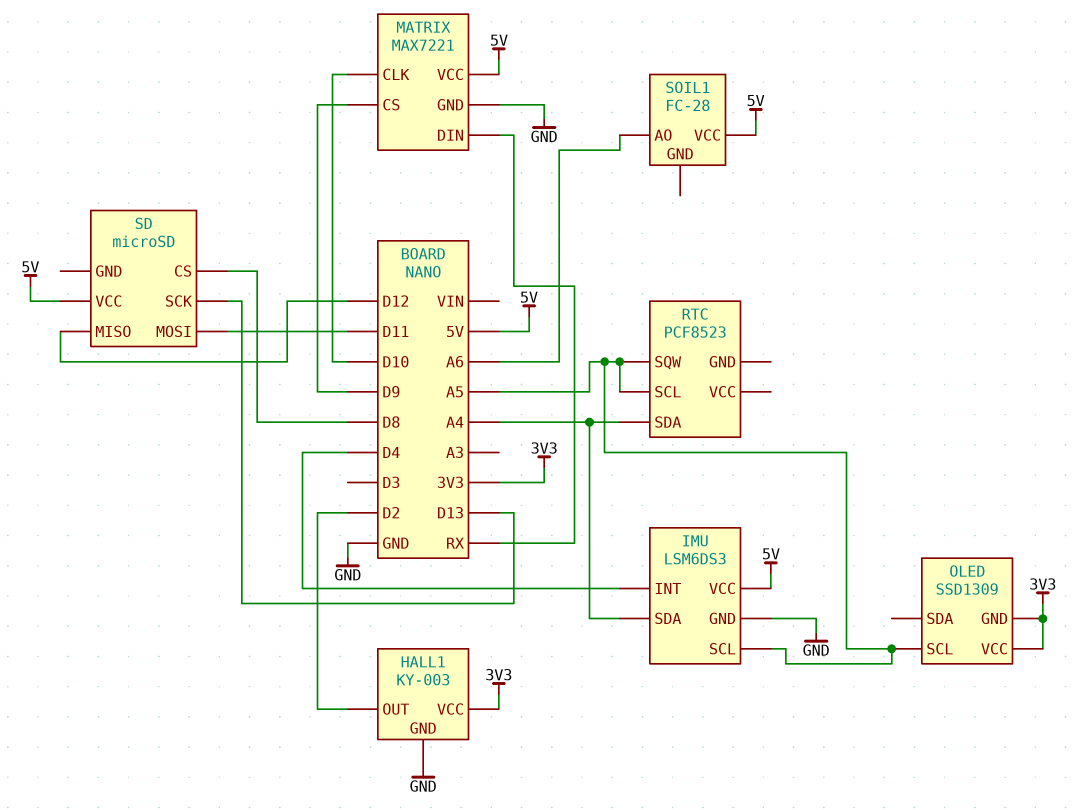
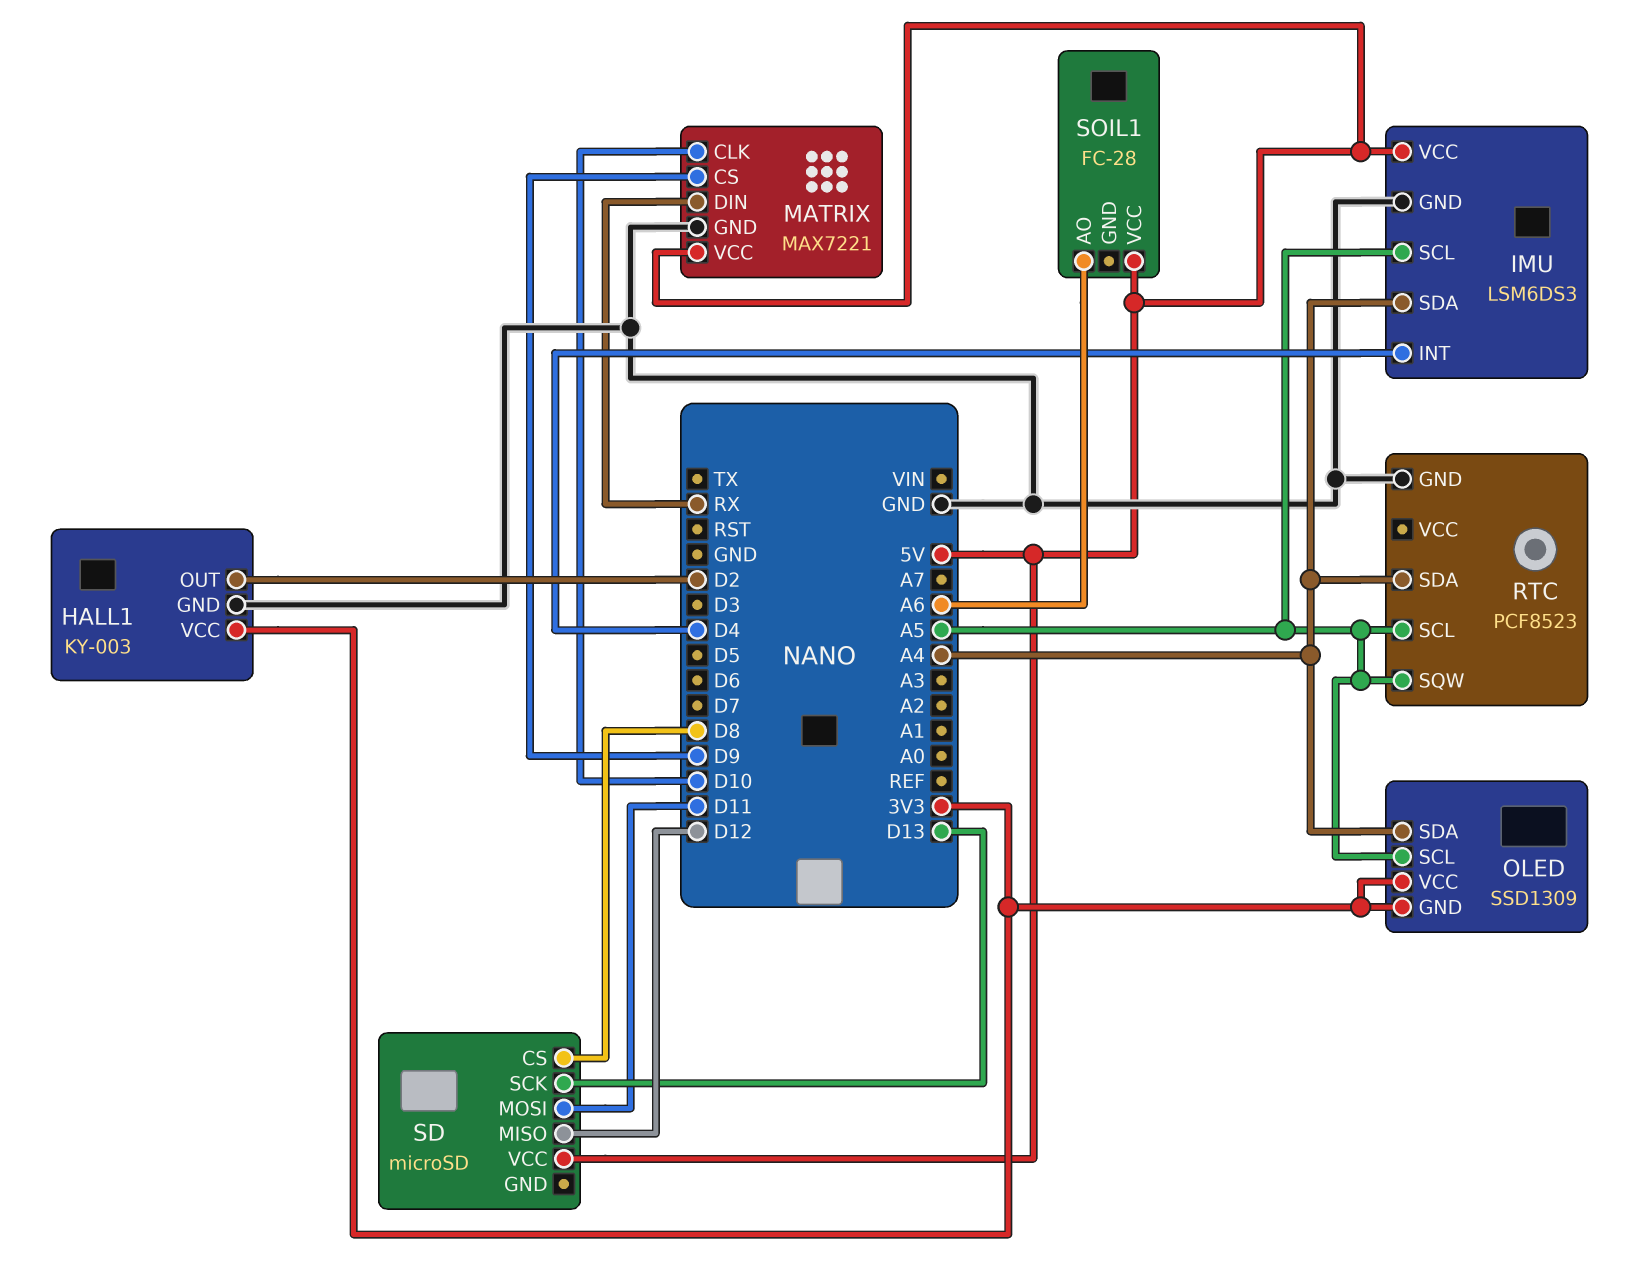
OLED pin SDA: none -> A4
RTC pin GND: none -> GND

